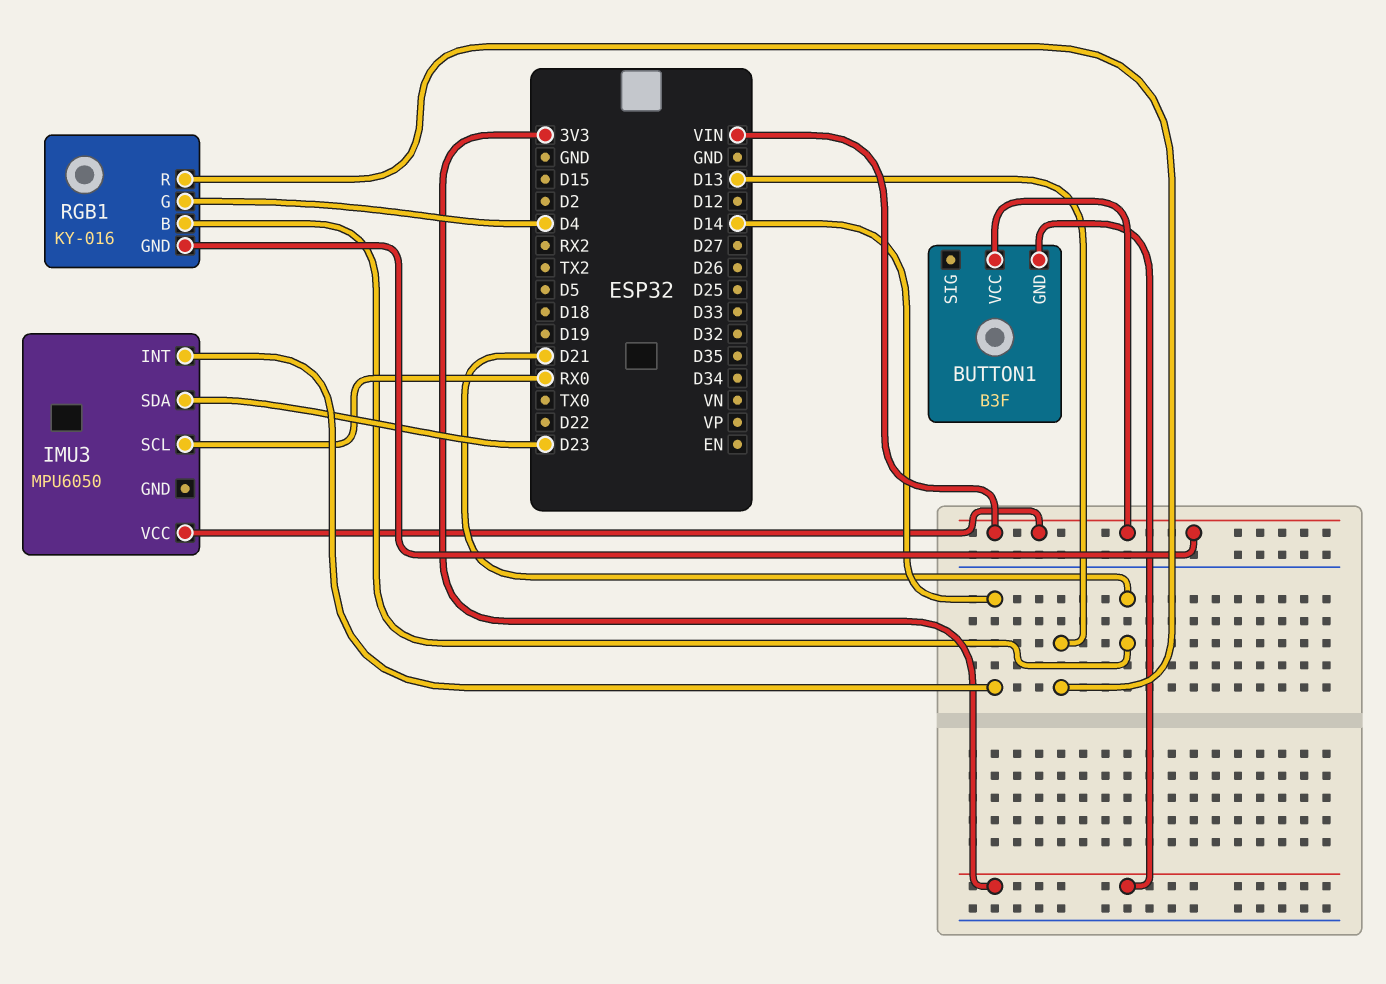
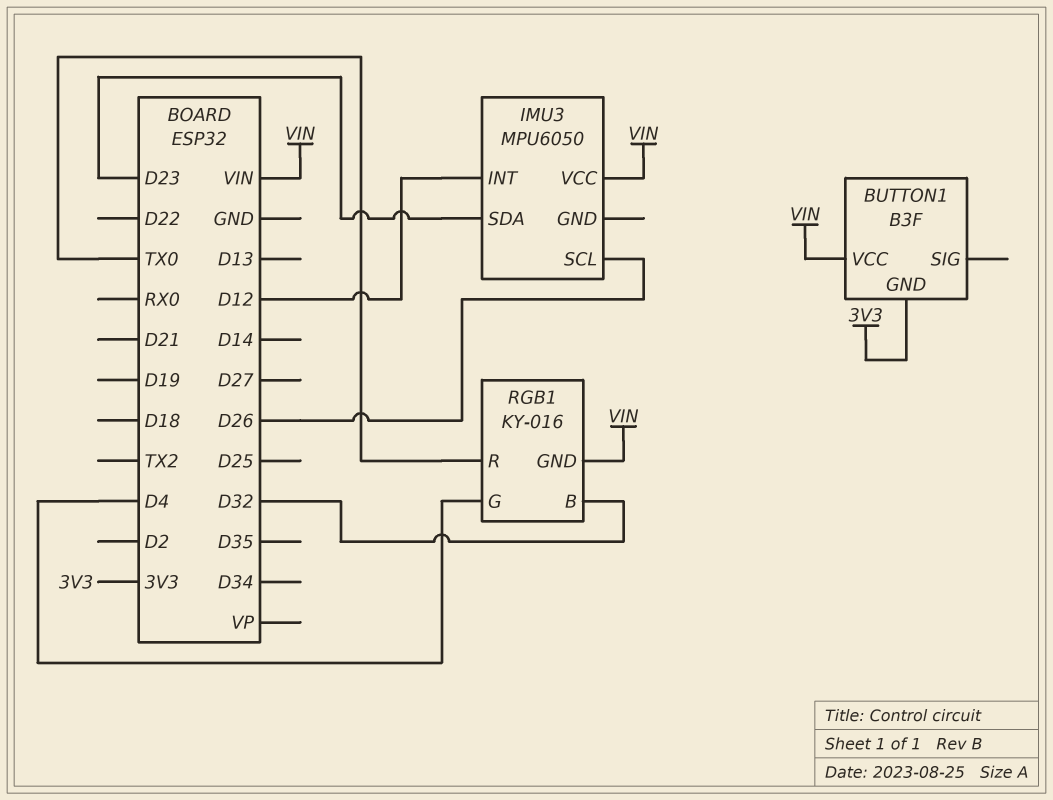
IMU3 pin INT: D14 -> D12
IMU3 pin SCL: RX0 -> D26
RGB1 pin B: D21 -> D32
RGB1 pin R: D13 -> TX0

